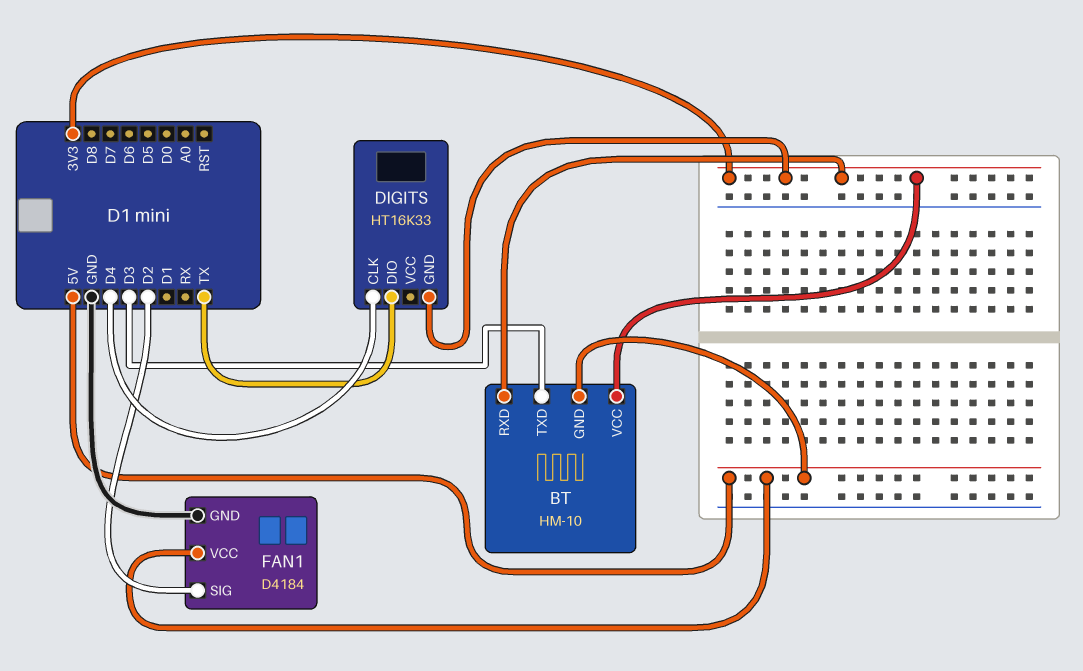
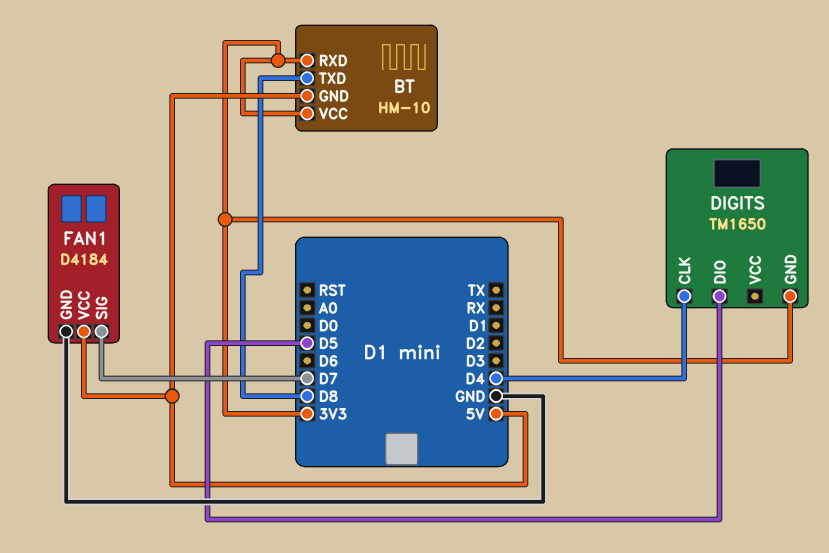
BT pin TXD: D3 -> D8
DIGITS: HT16K33 -> TM1650
DIGITS pin DIO: TX -> D5
FAN1 pin SIG: D2 -> D7

